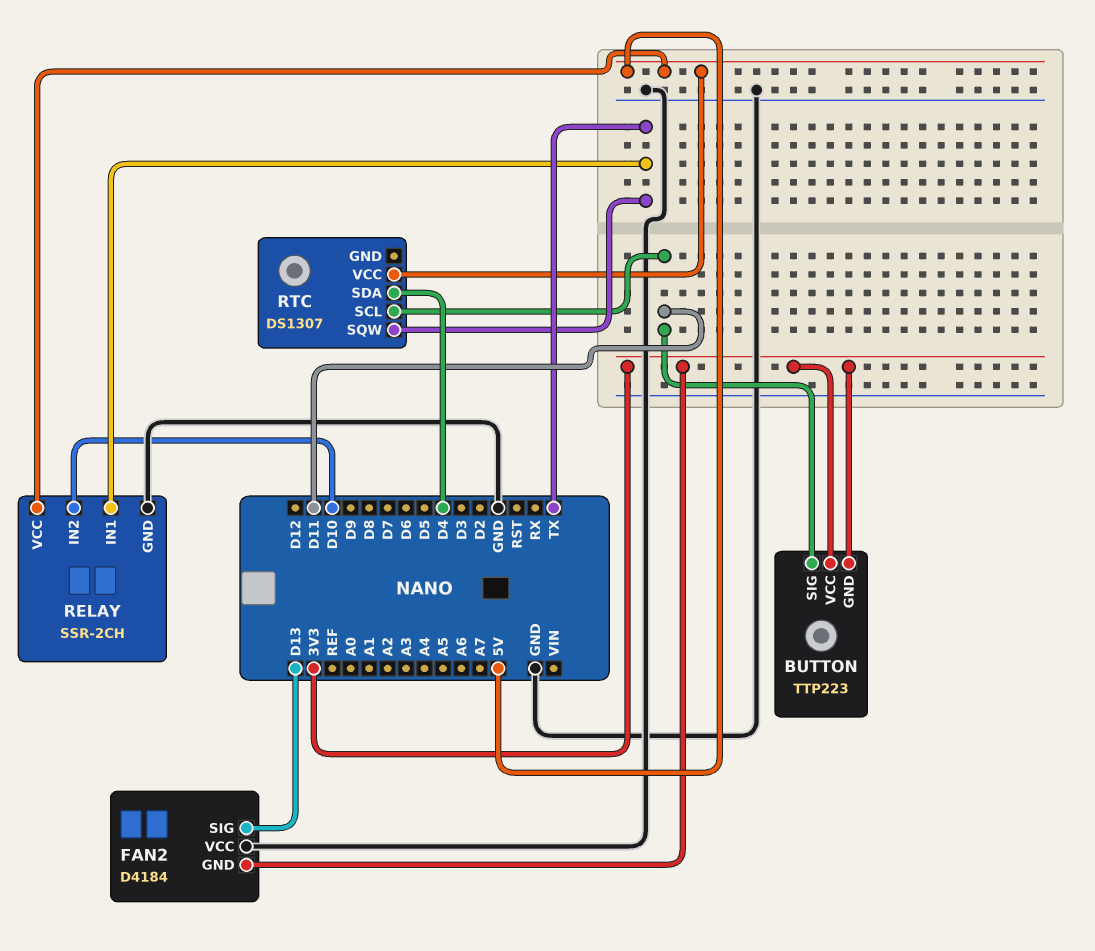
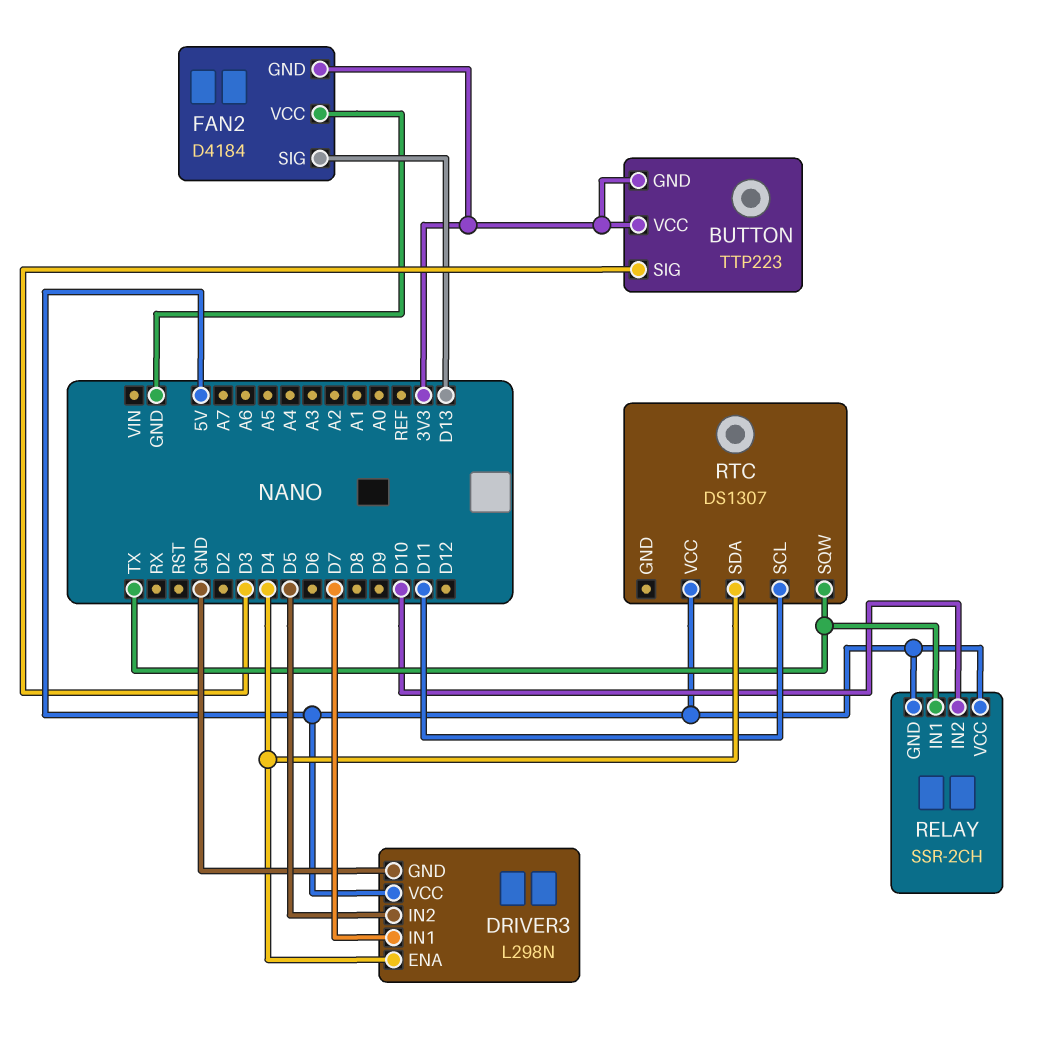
BUTTON pin SIG: D11 -> D3
DRIVER3: none -> L298N
DRIVER3 pin ENA: none -> D4
DRIVER3 pin GND: none -> GND
DRIVER3 pin IN1: none -> D7
DRIVER3 pin IN2: none -> D5
DRIVER3 pin VCC: none -> 5V
RELAY pin GND: GND -> 5V

